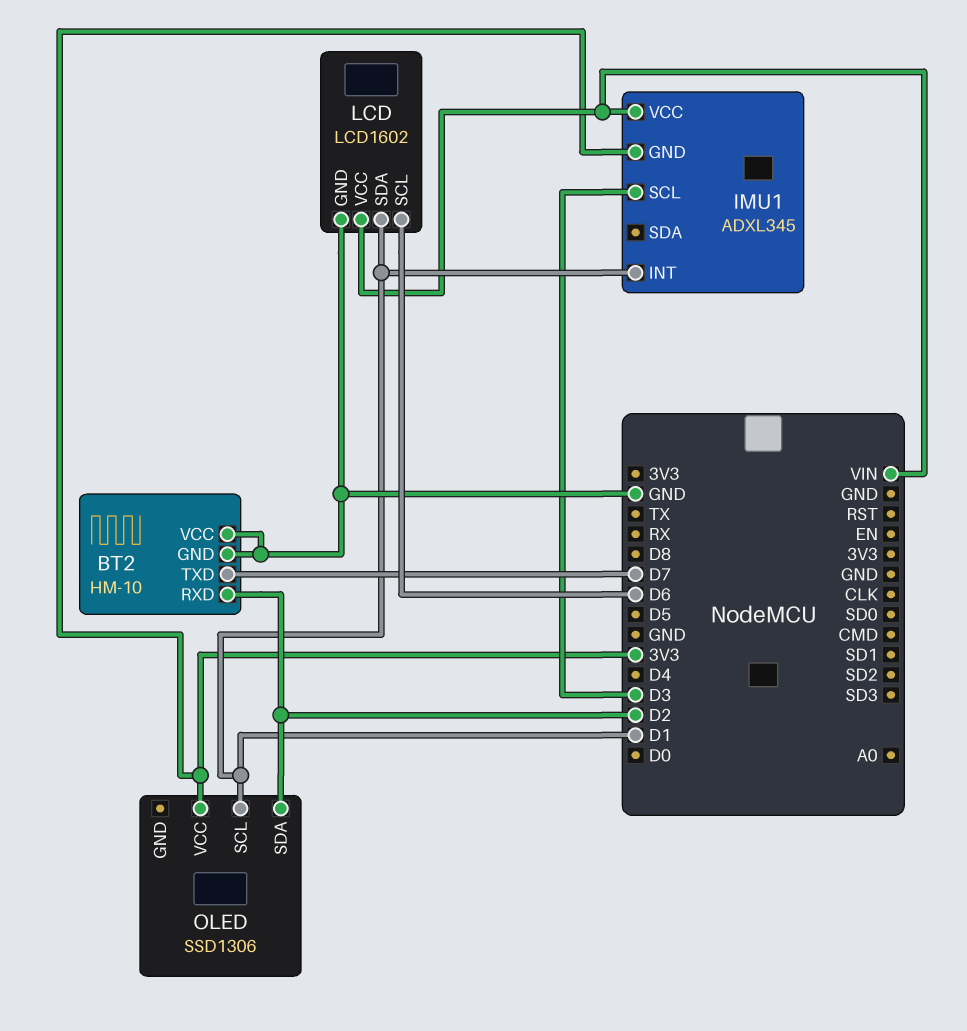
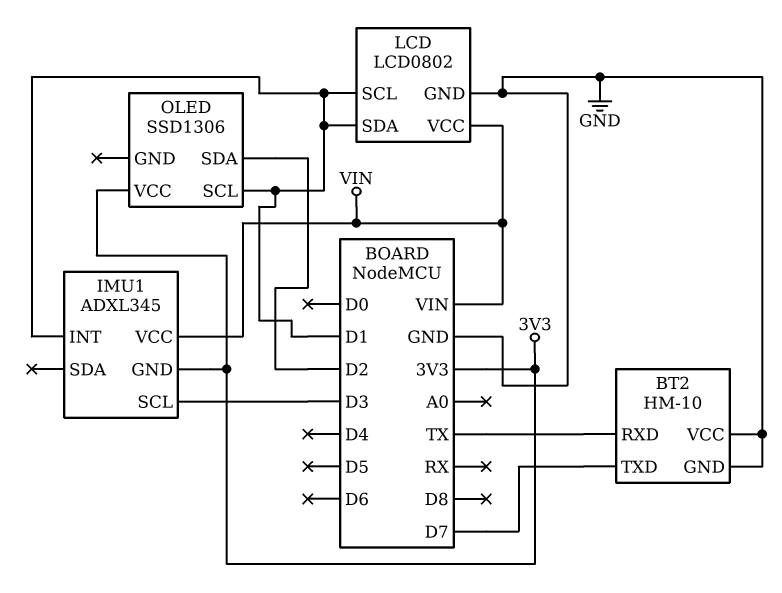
BT2 pin RXD: D2 -> TX
LCD: LCD1602 -> LCD0802
LCD pin SCL: D6 -> D1

